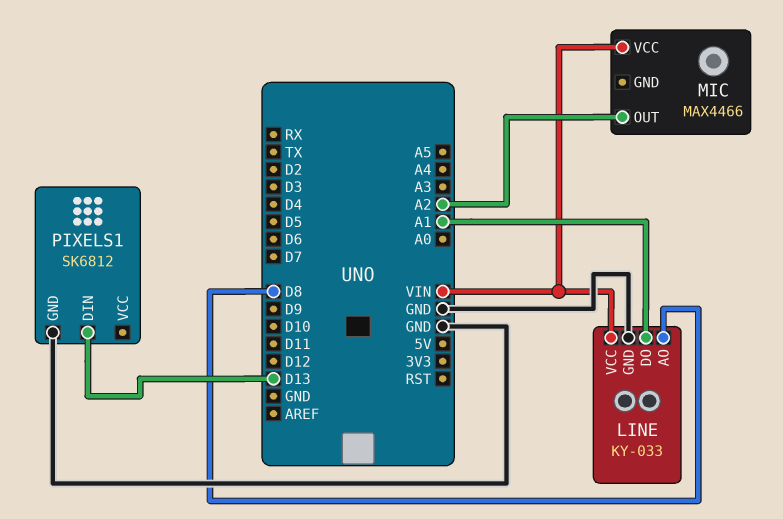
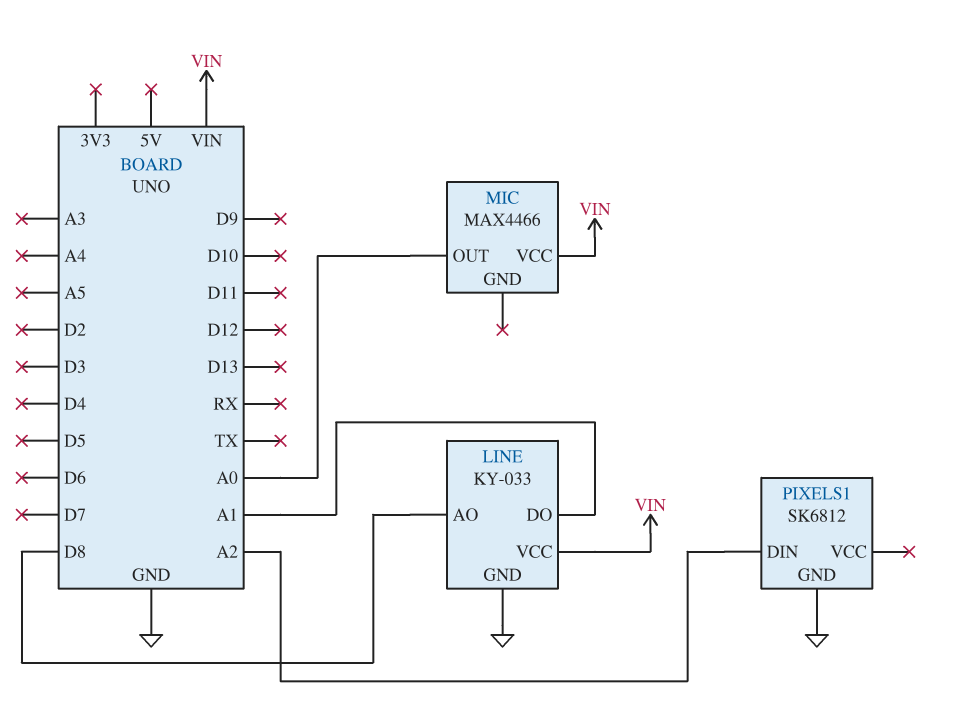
MIC pin OUT: A2 -> A0
PIXELS1 pin DIN: D13 -> A2

